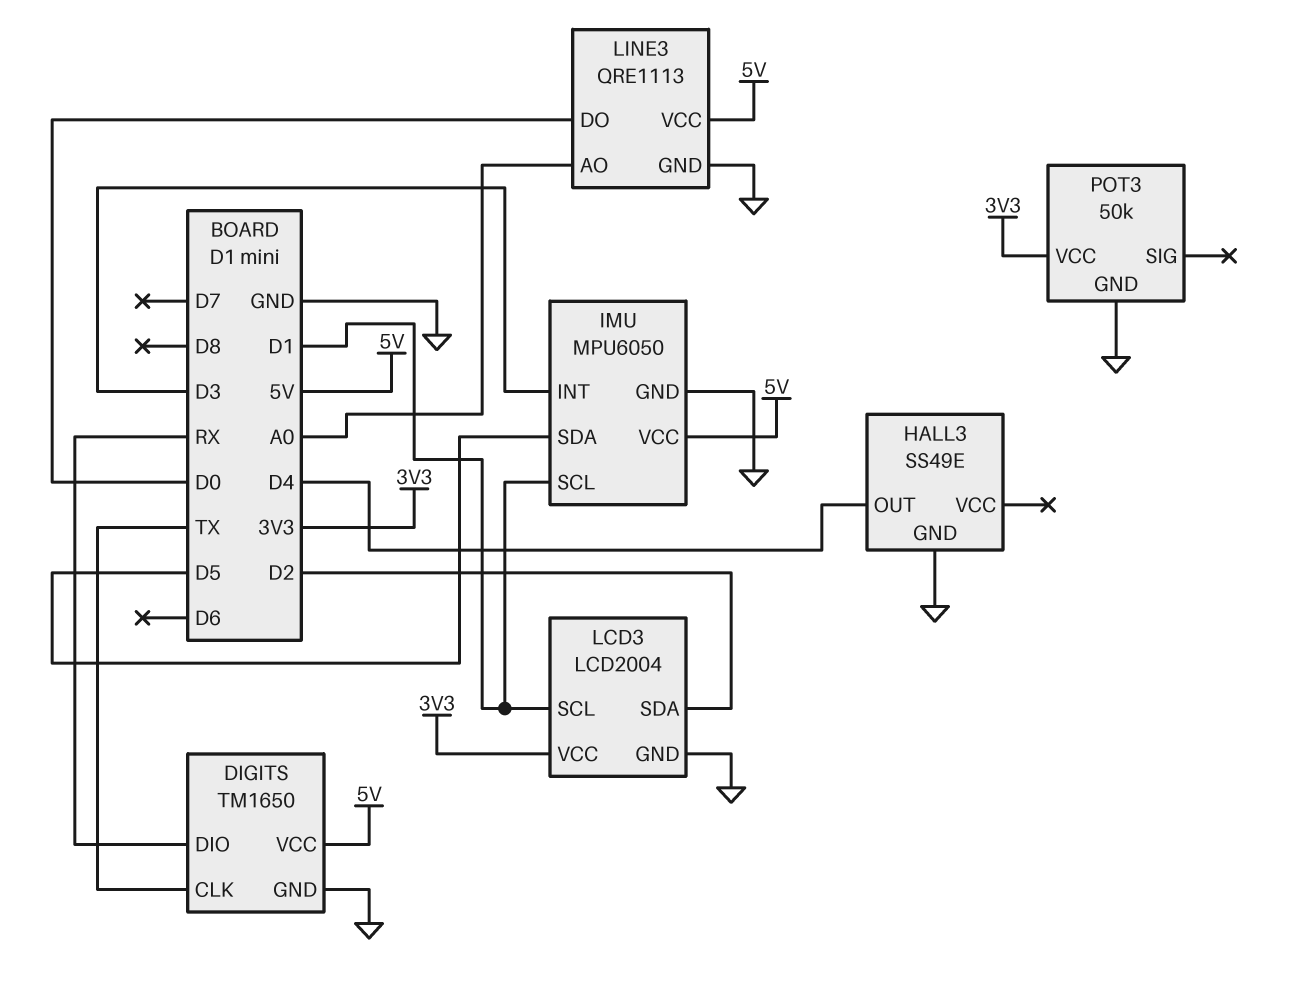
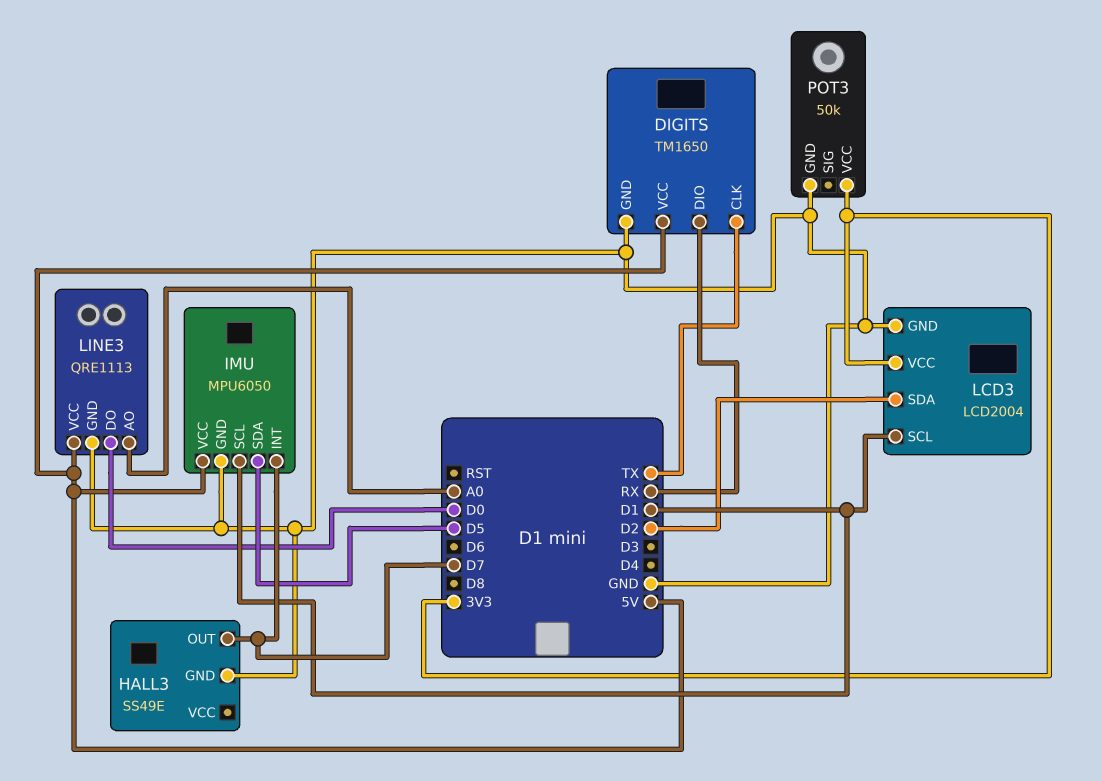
HALL3 pin OUT: D4 -> D7
IMU pin INT: D3 -> D7

